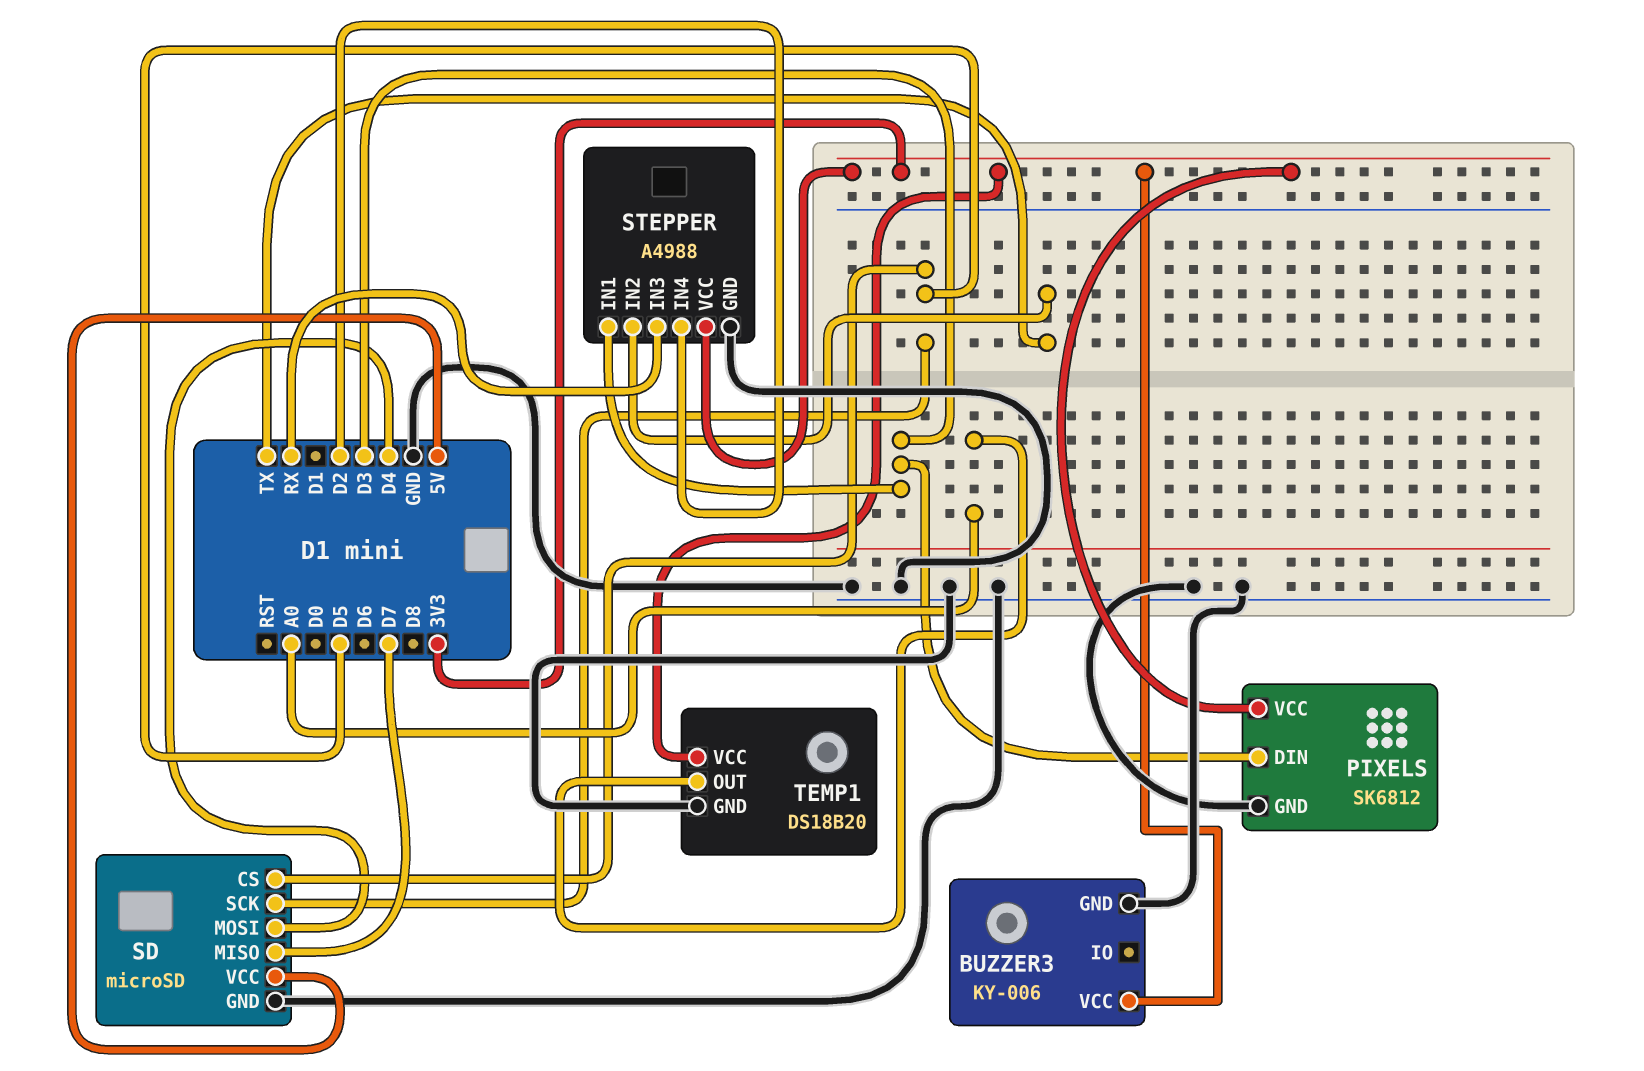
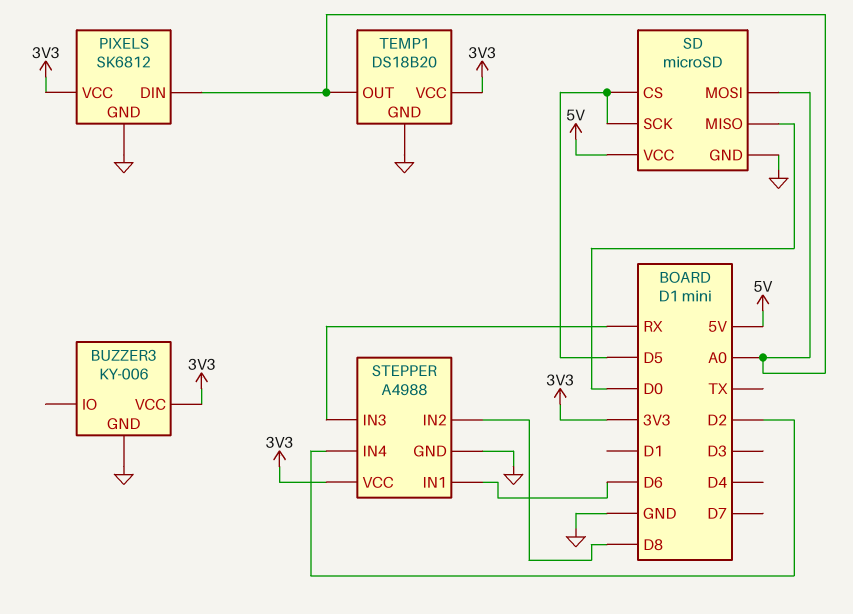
PIXELS pin DIN: D3 -> A0
SD pin MISO: D7 -> D0
SD pin MOSI: D4 -> A0
STEPPER pin IN1: D3 -> D6
STEPPER pin IN2: TX -> D8

